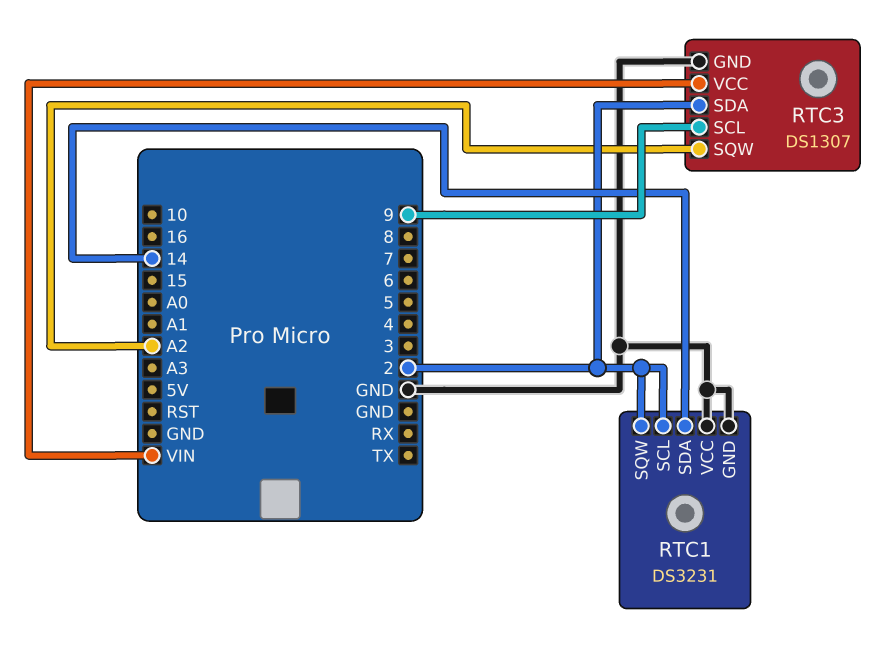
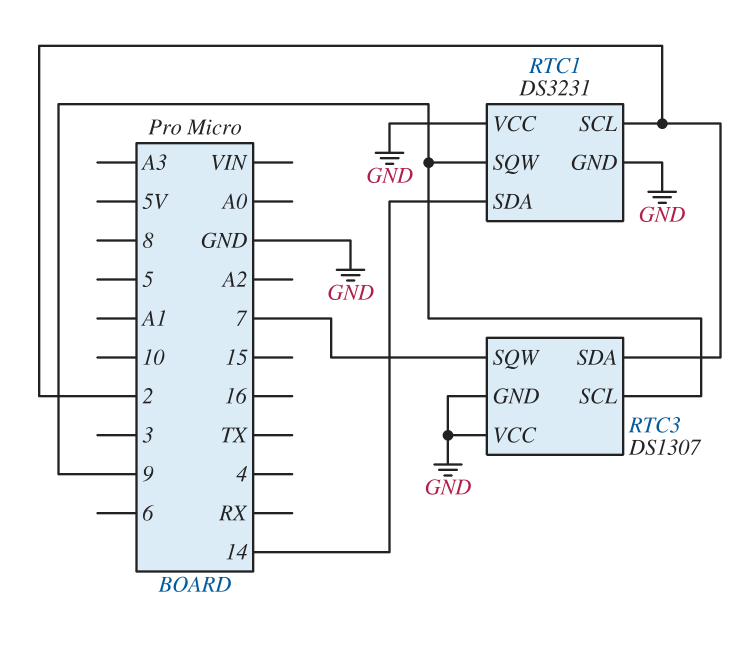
RTC1 pin SQW: 2 -> 9
RTC3 pin SQW: A2 -> 7
RTC3 pin VCC: VIN -> GND

